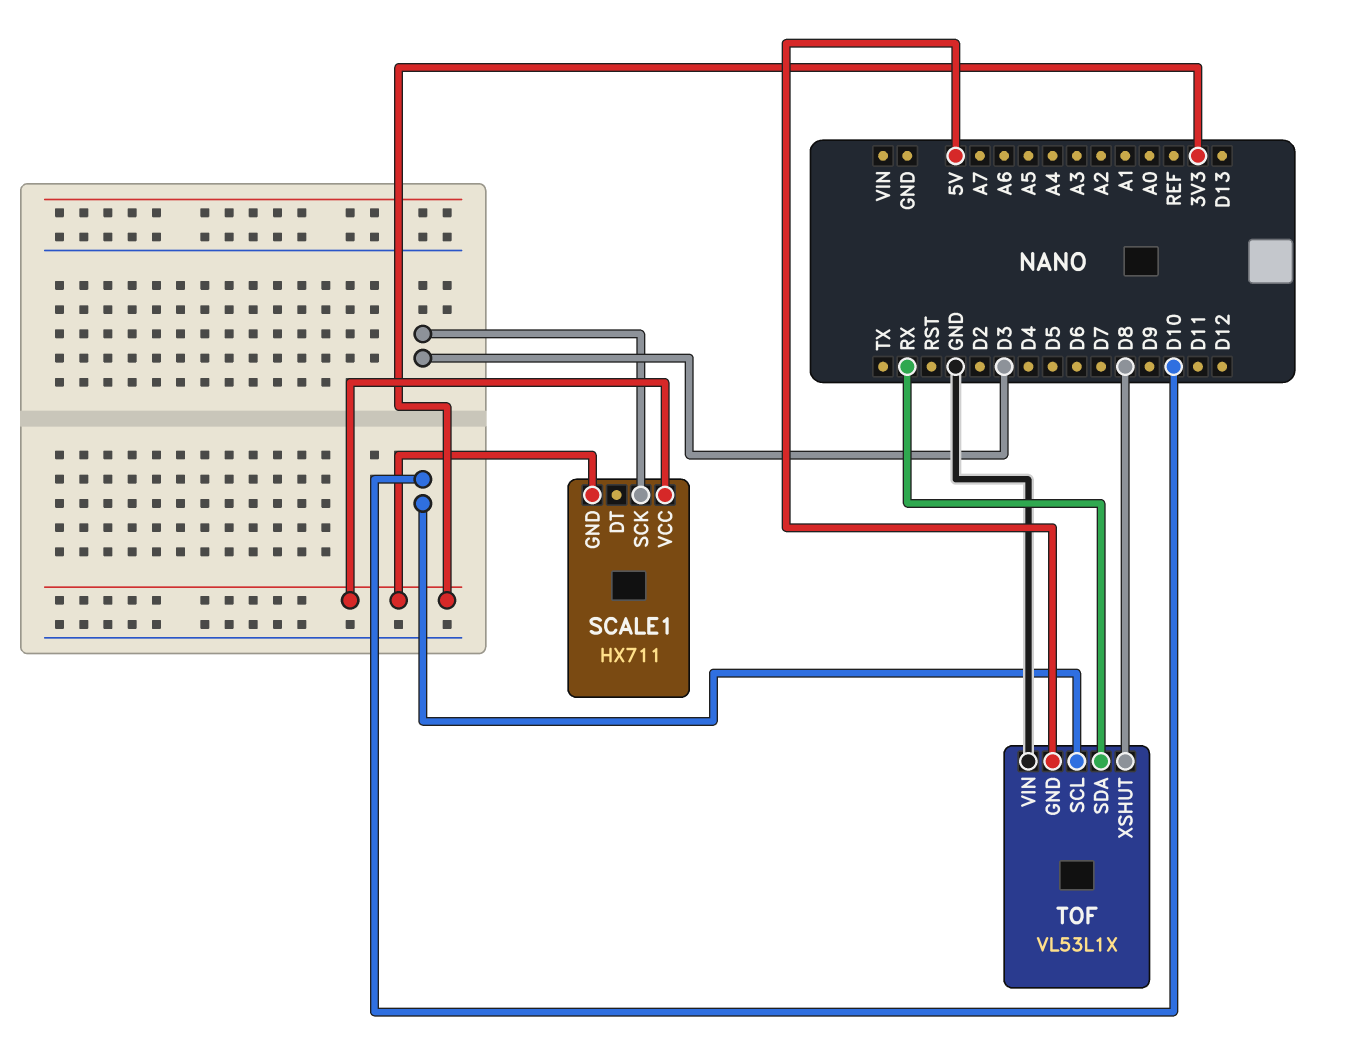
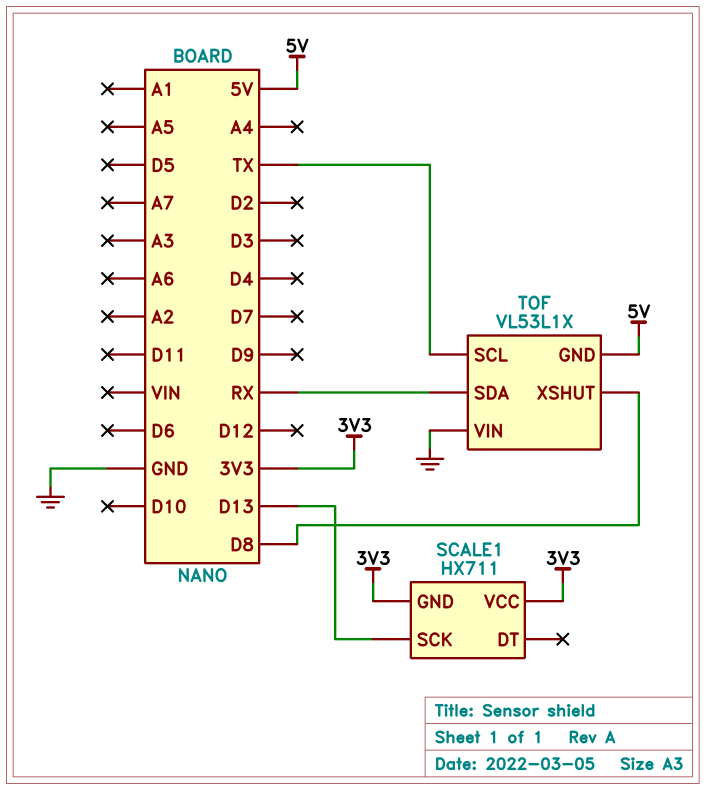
SCALE1 pin SCK: D3 -> D13
TOF pin SCL: D10 -> TX

